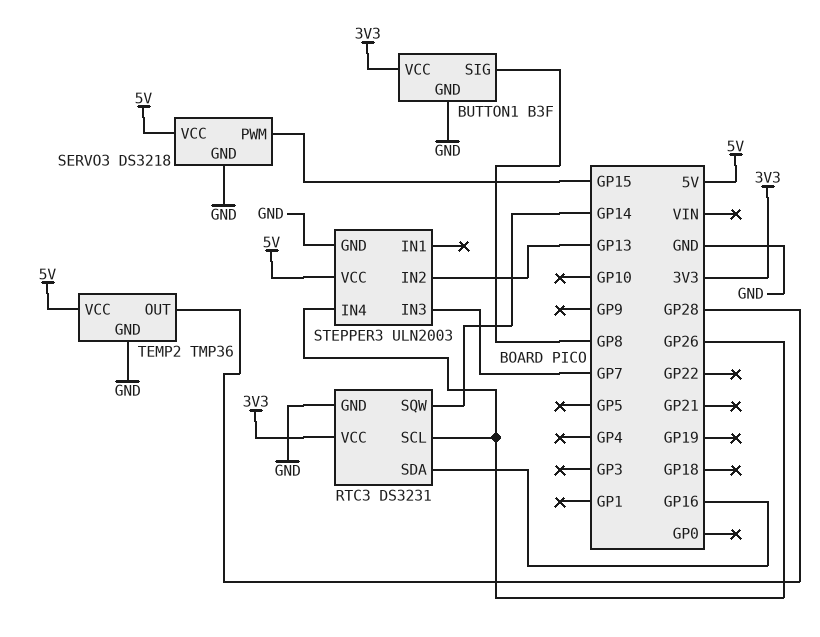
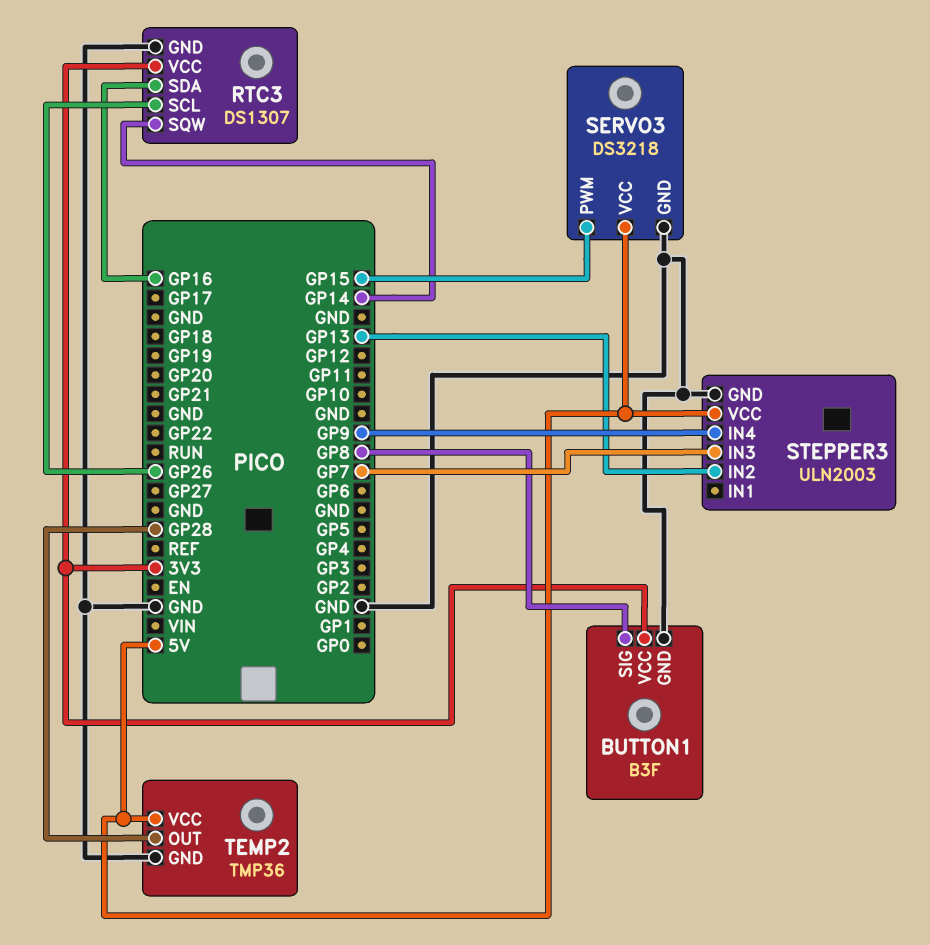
RTC3: DS3231 -> DS1307
STEPPER3 pin IN4: GP26 -> GP9

